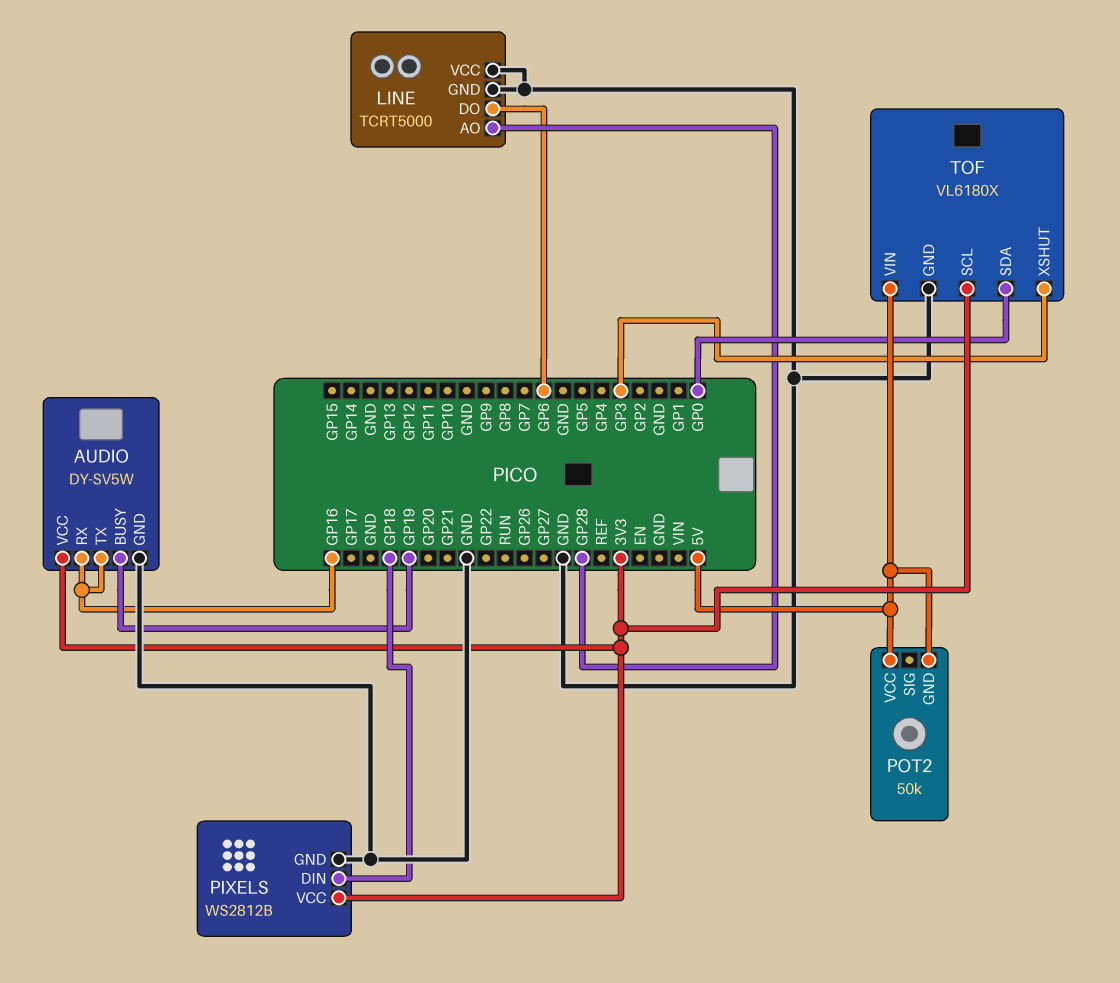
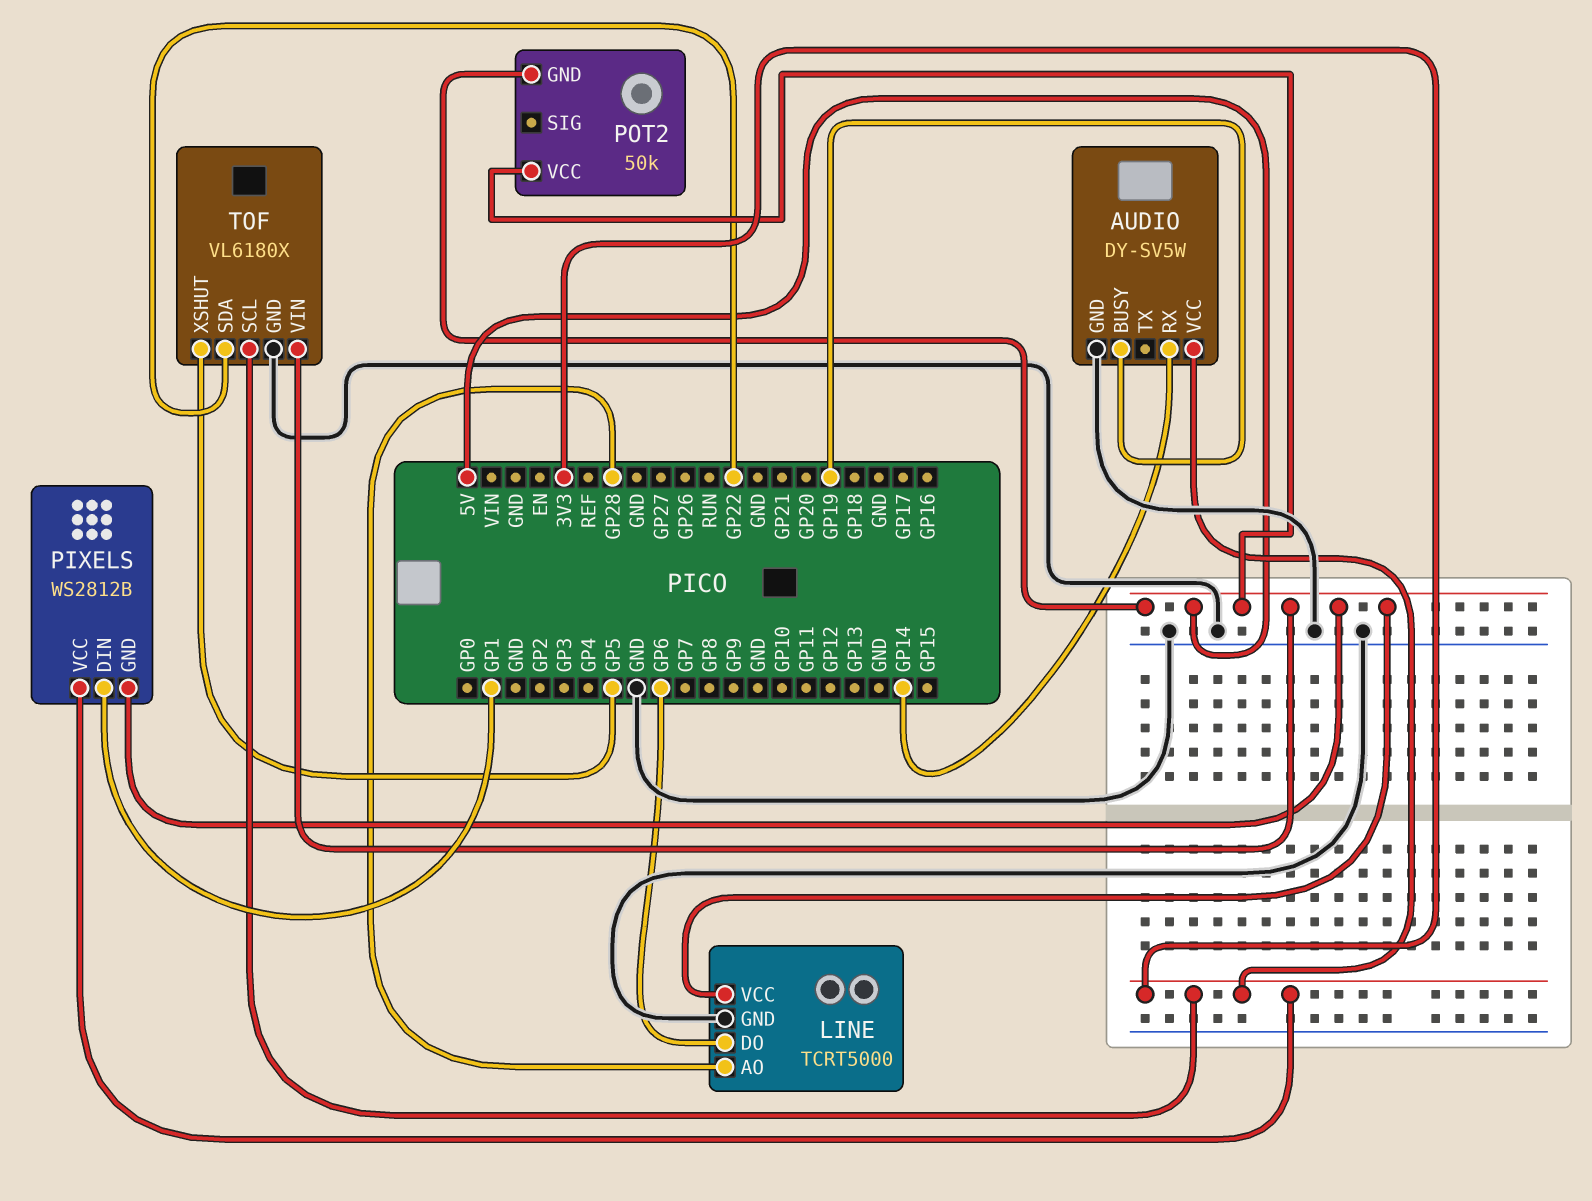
AUDIO pin RX: GP16 -> GP14
AUDIO pin TX: GP16 -> none
LINE pin VCC: GND -> 5V
PIXELS pin DIN: GP18 -> GP1
PIXELS pin GND: GND -> 5V
TOF pin SDA: GP0 -> GP22
TOF pin XSHUT: GP3 -> GP5

